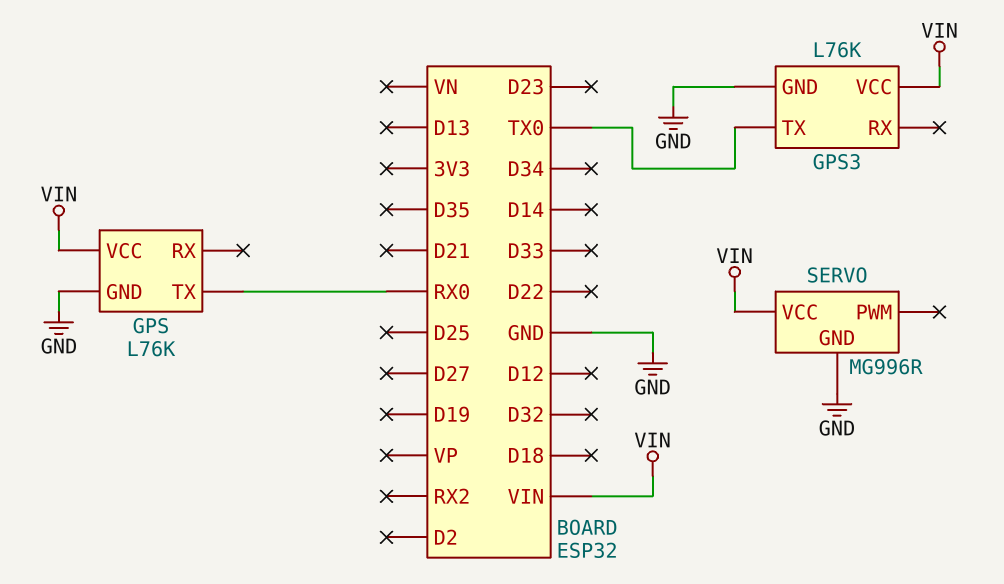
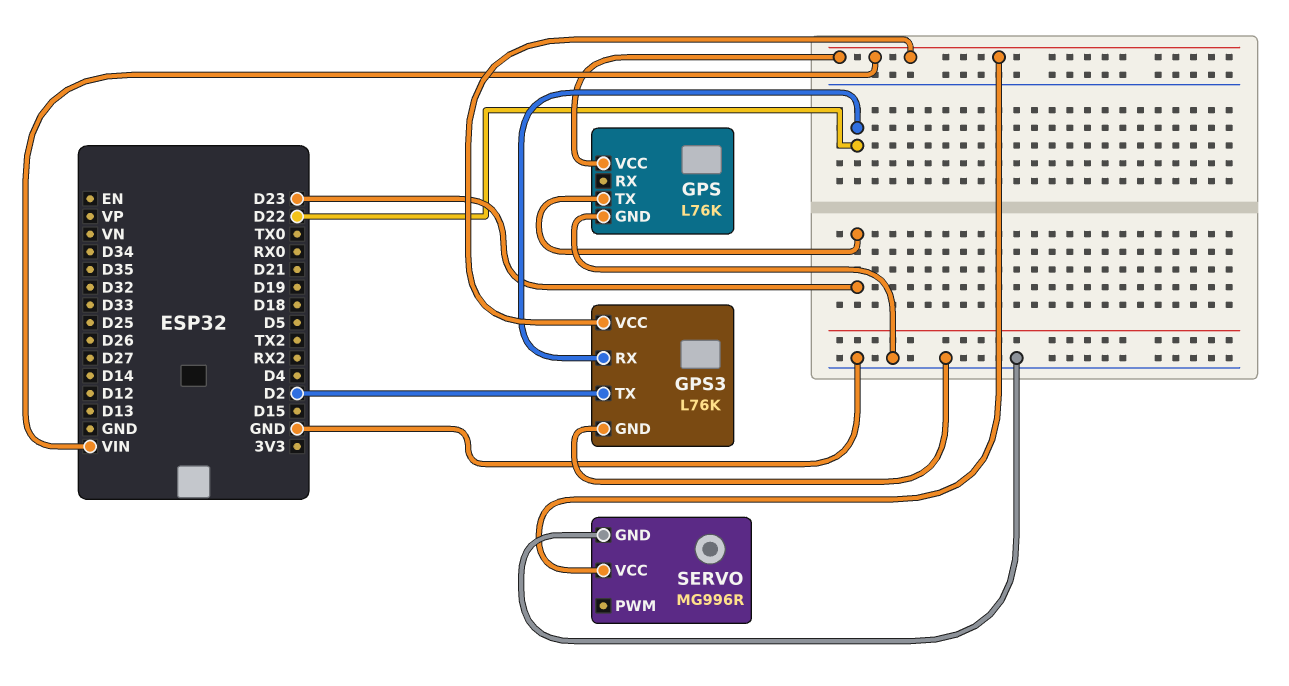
GPS pin TX: RX0 -> D23
GPS3 pin RX: none -> D22
GPS3 pin TX: TX0 -> D2

